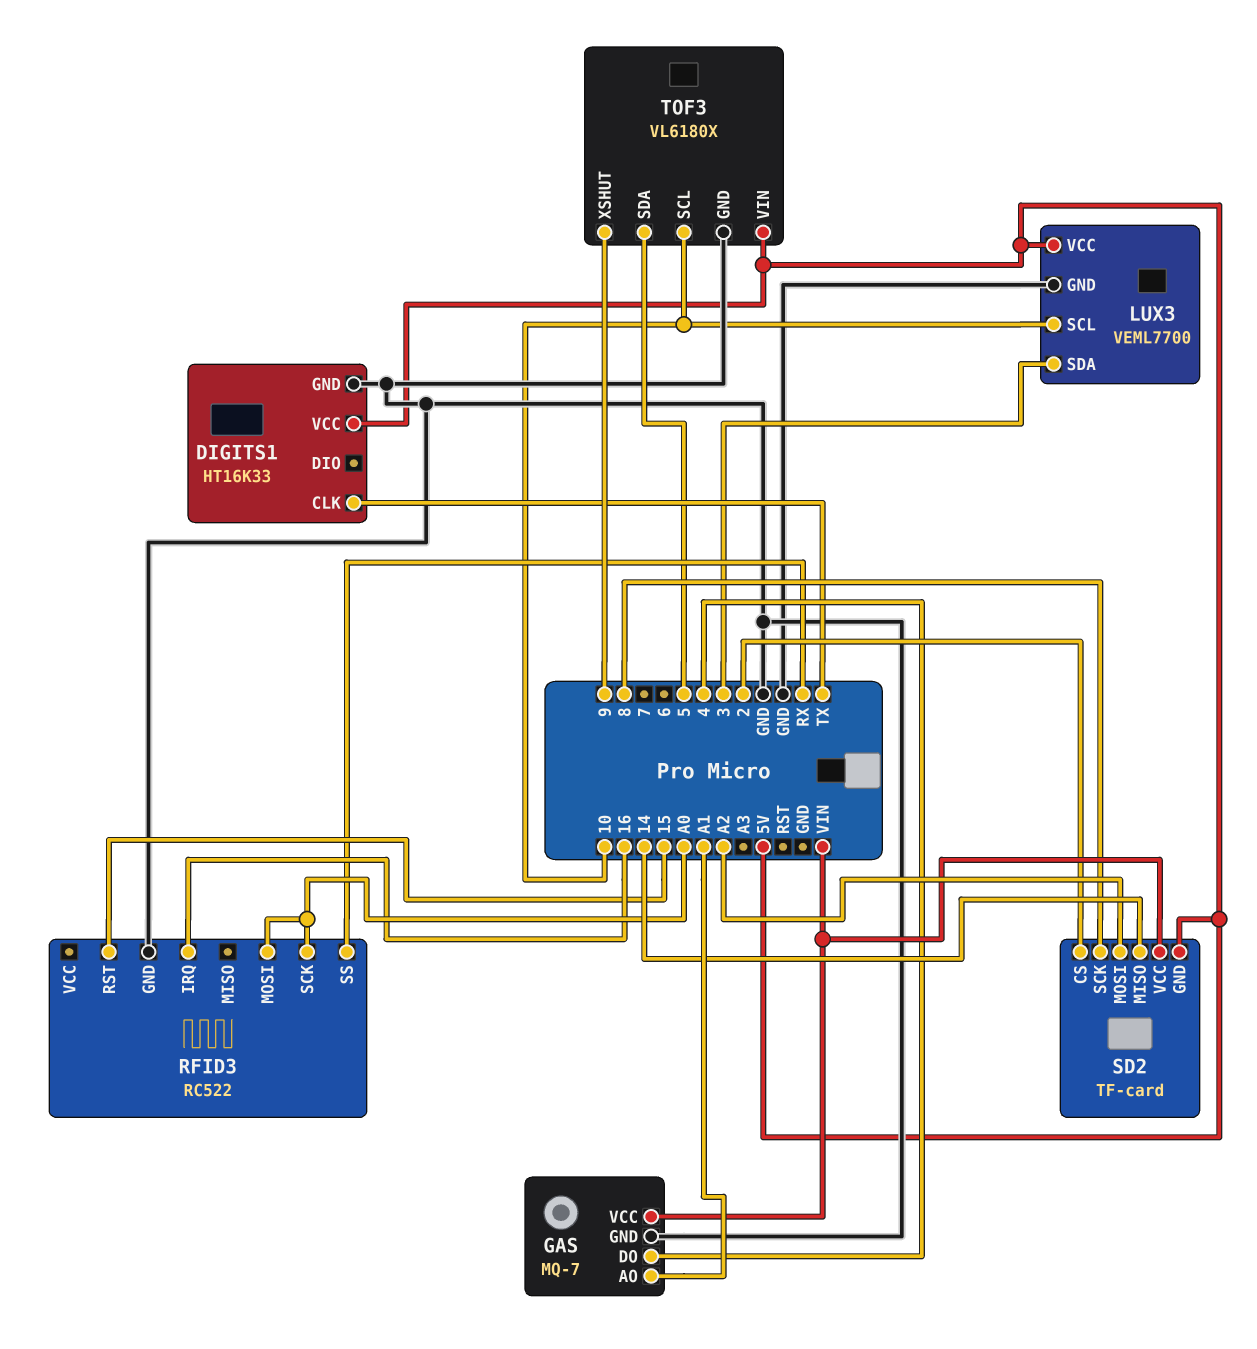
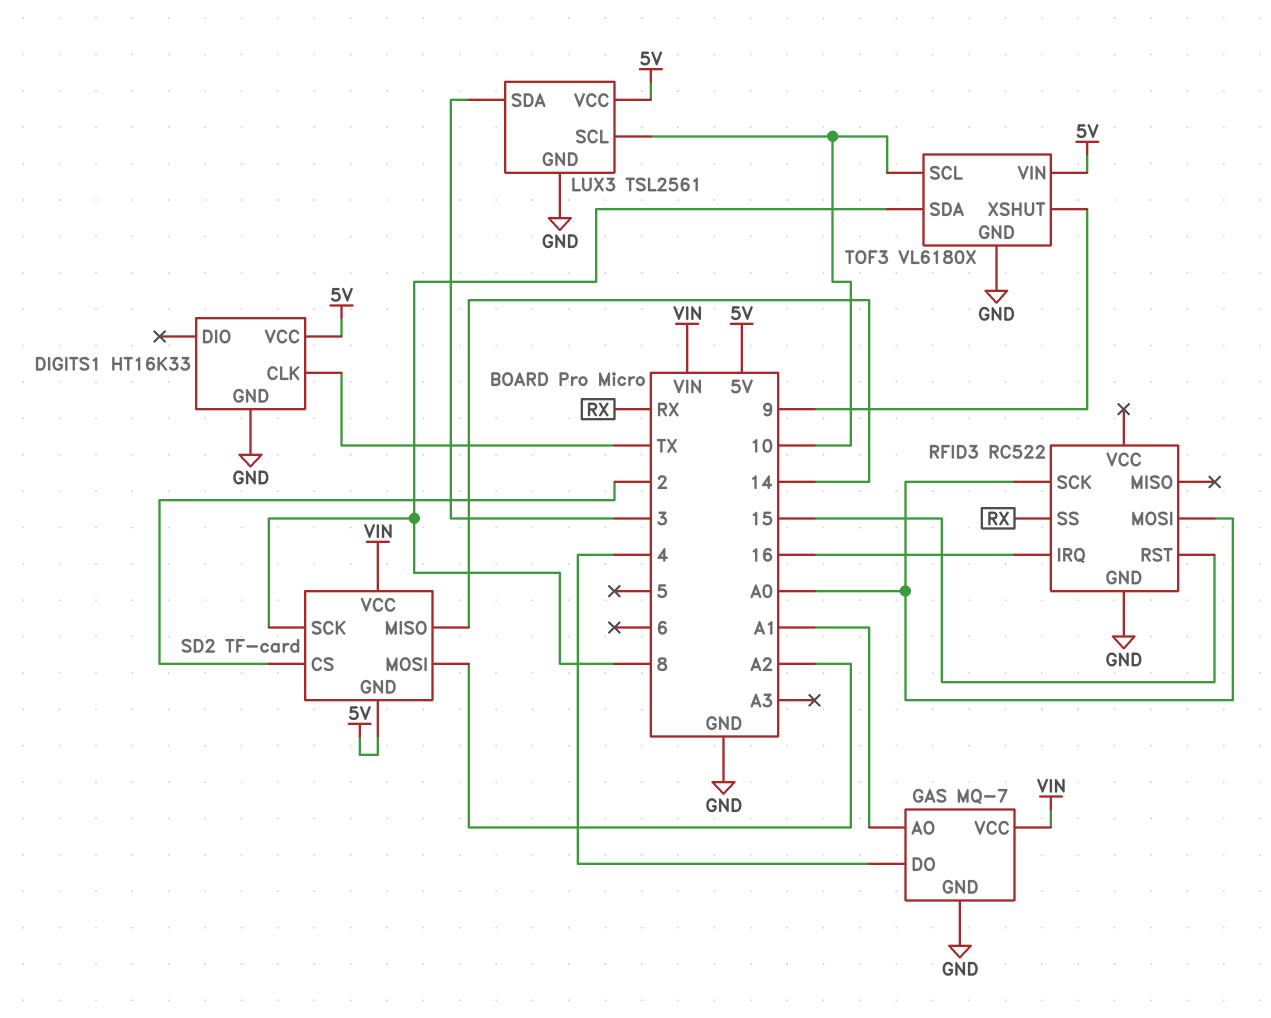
LUX3: VEML7700 -> TSL2561
TOF3 pin SDA: 5 -> 8

